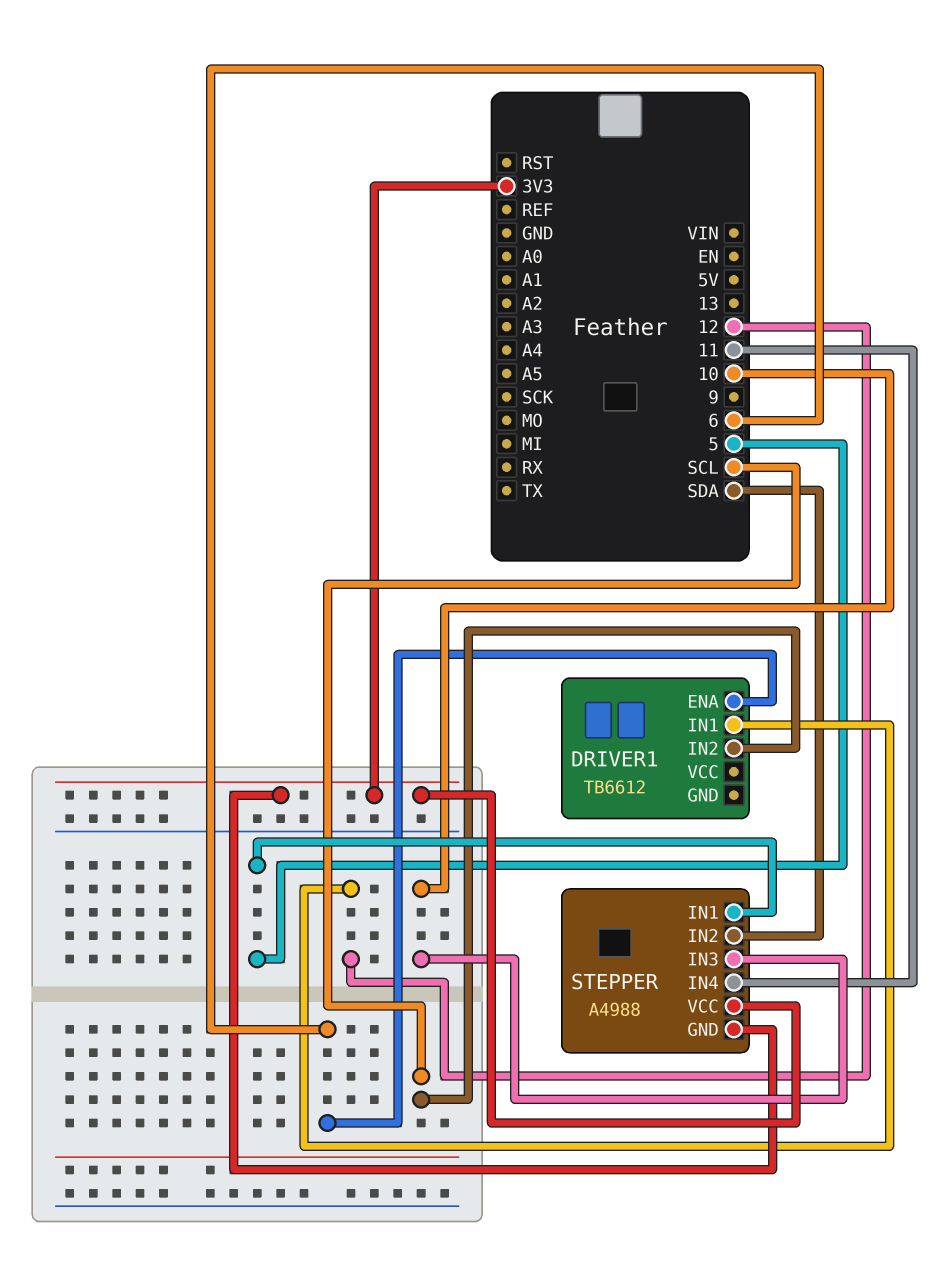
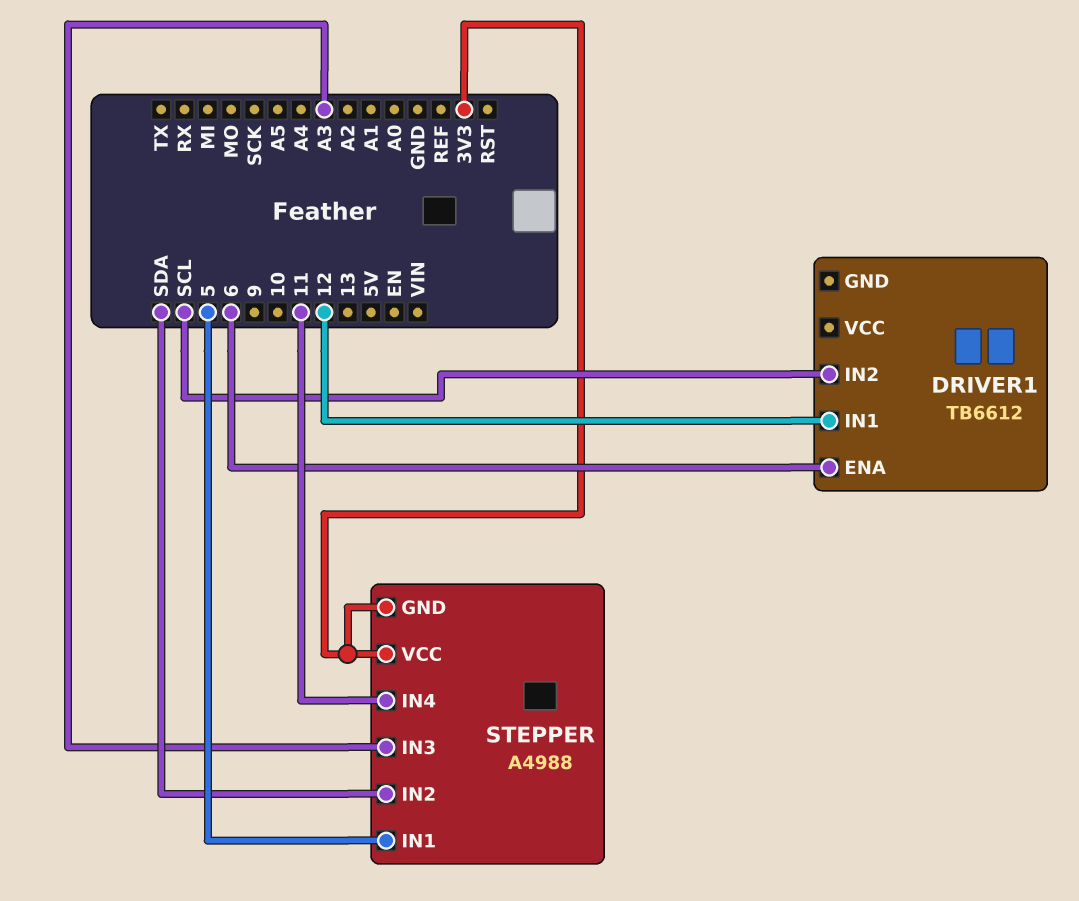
STEPPER pin IN3: 10 -> A3

